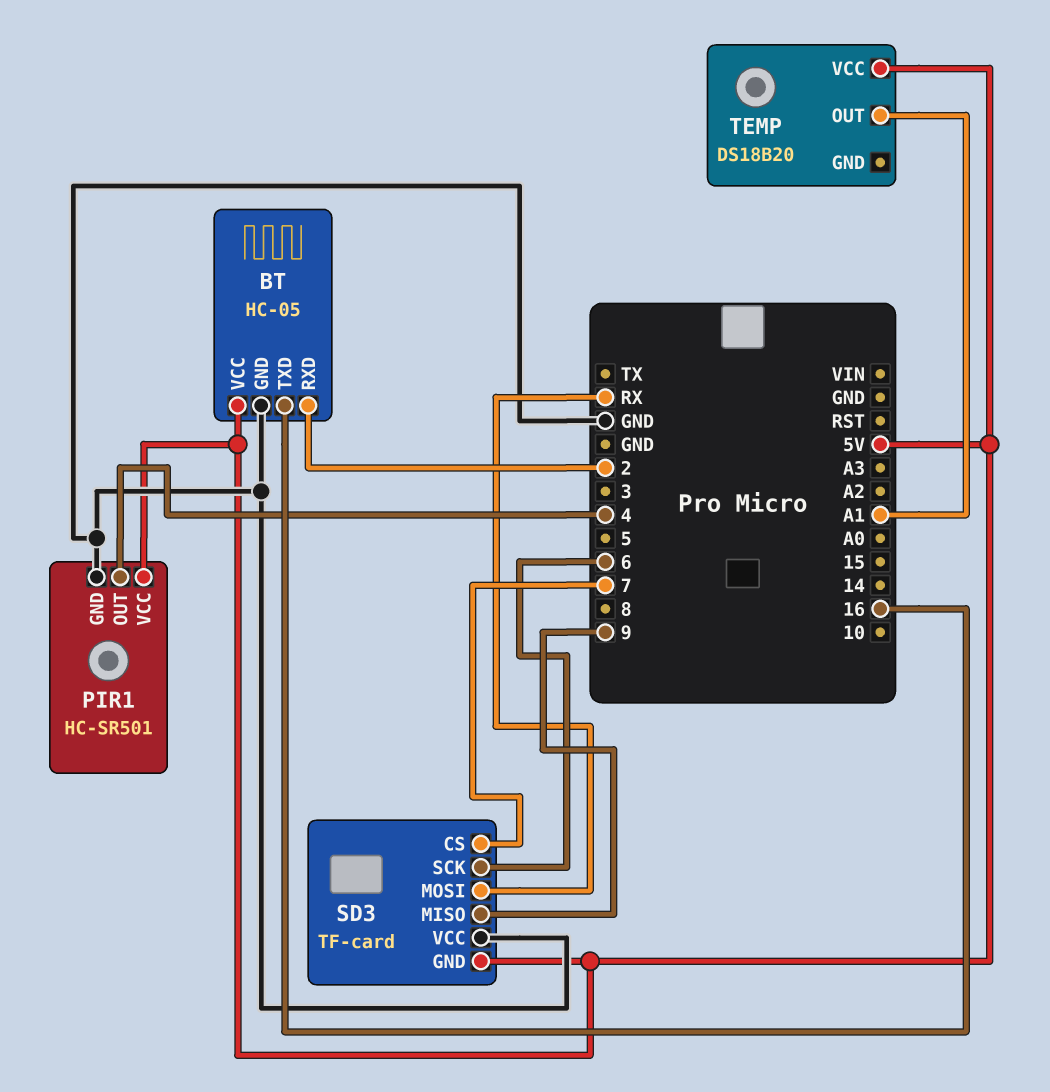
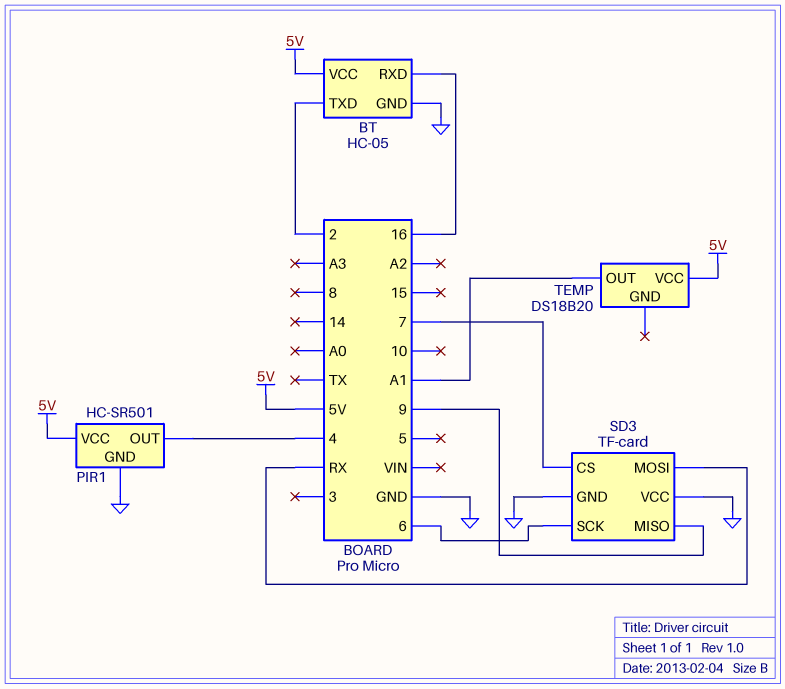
BT pin RXD: 2 -> 16
BT pin TXD: 16 -> 2
SD3 pin GND: 5V -> GND

